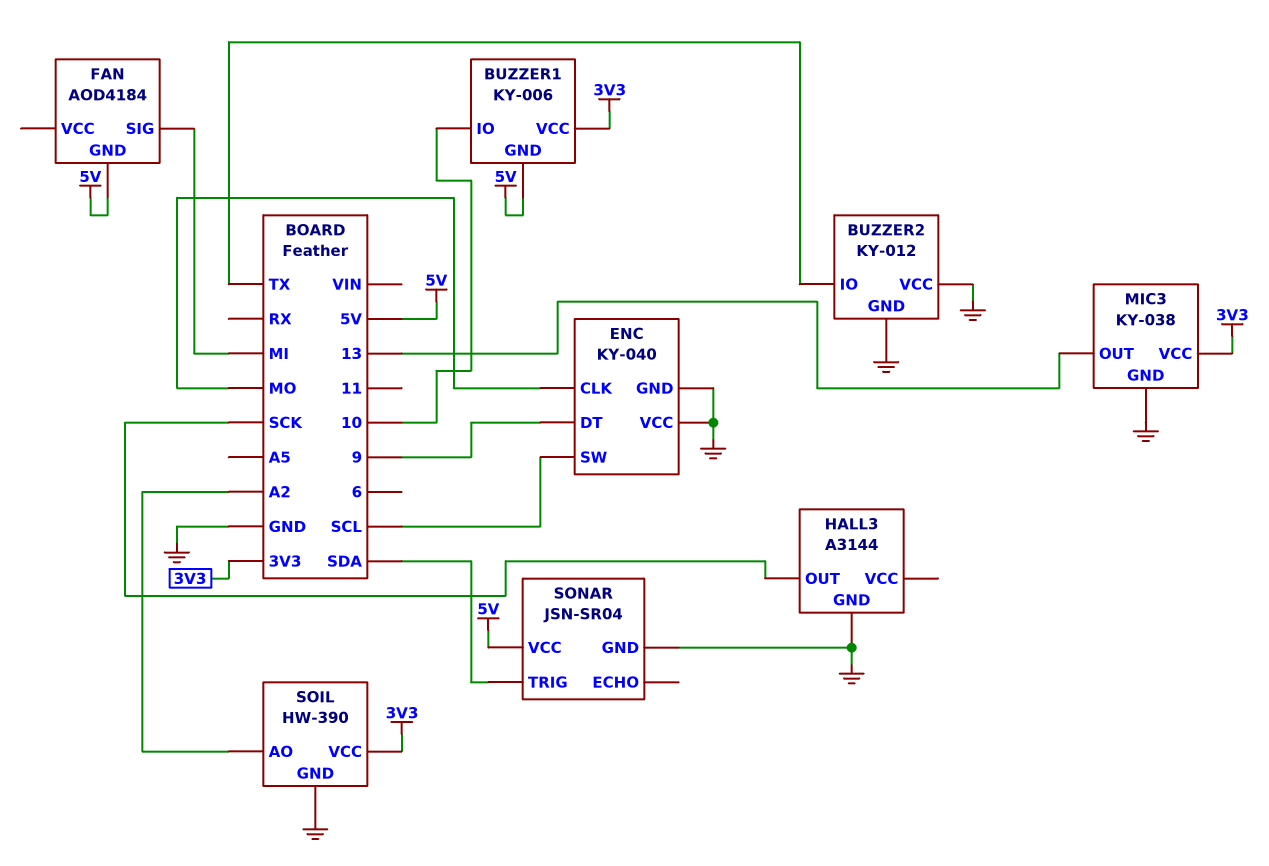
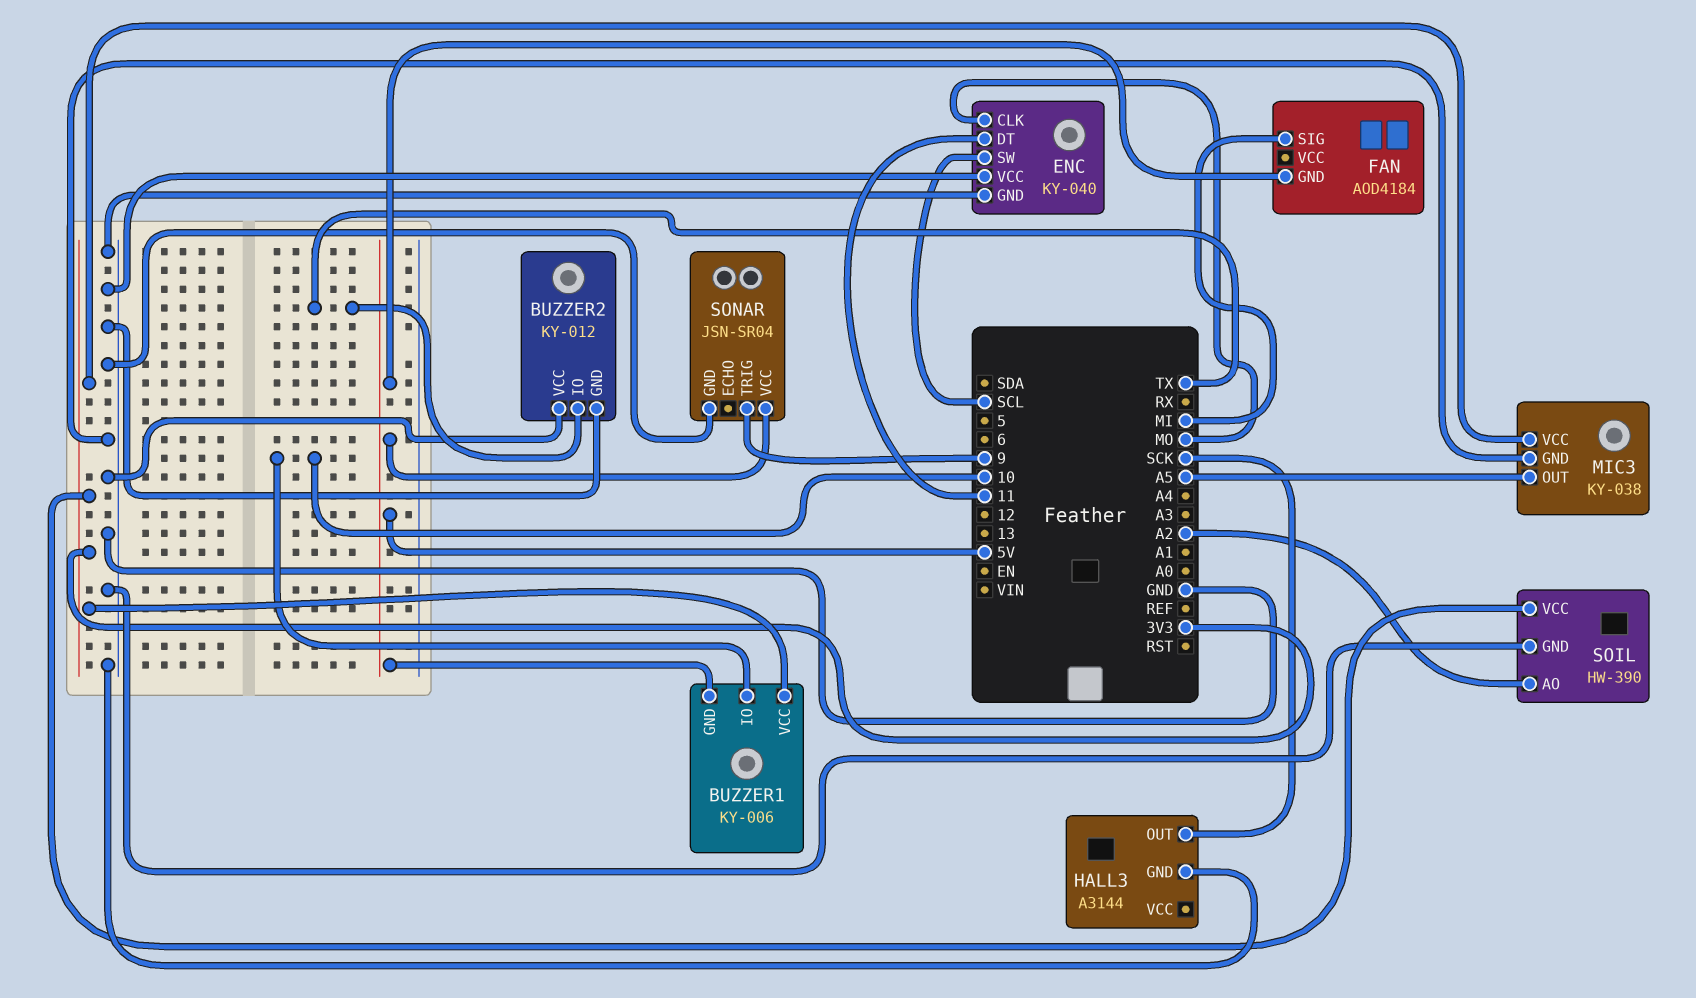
ENC pin DT: 9 -> 11
MIC3 pin OUT: 13 -> A5
SONAR pin TRIG: SDA -> 9

